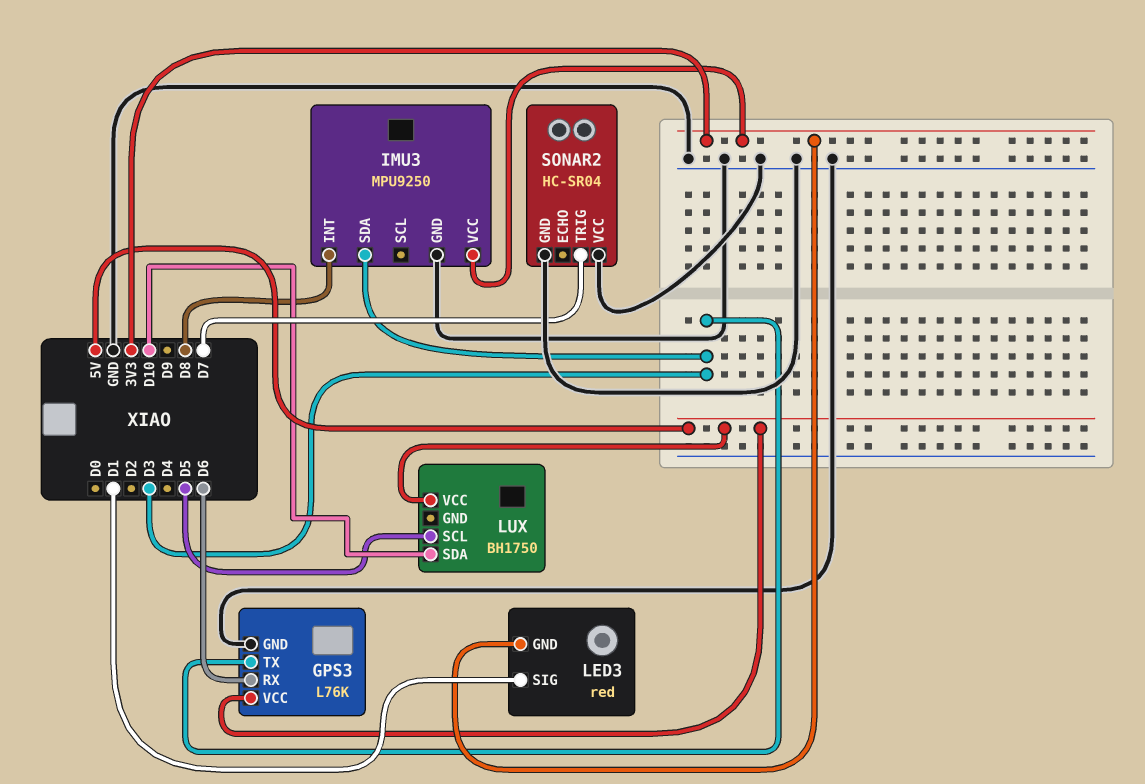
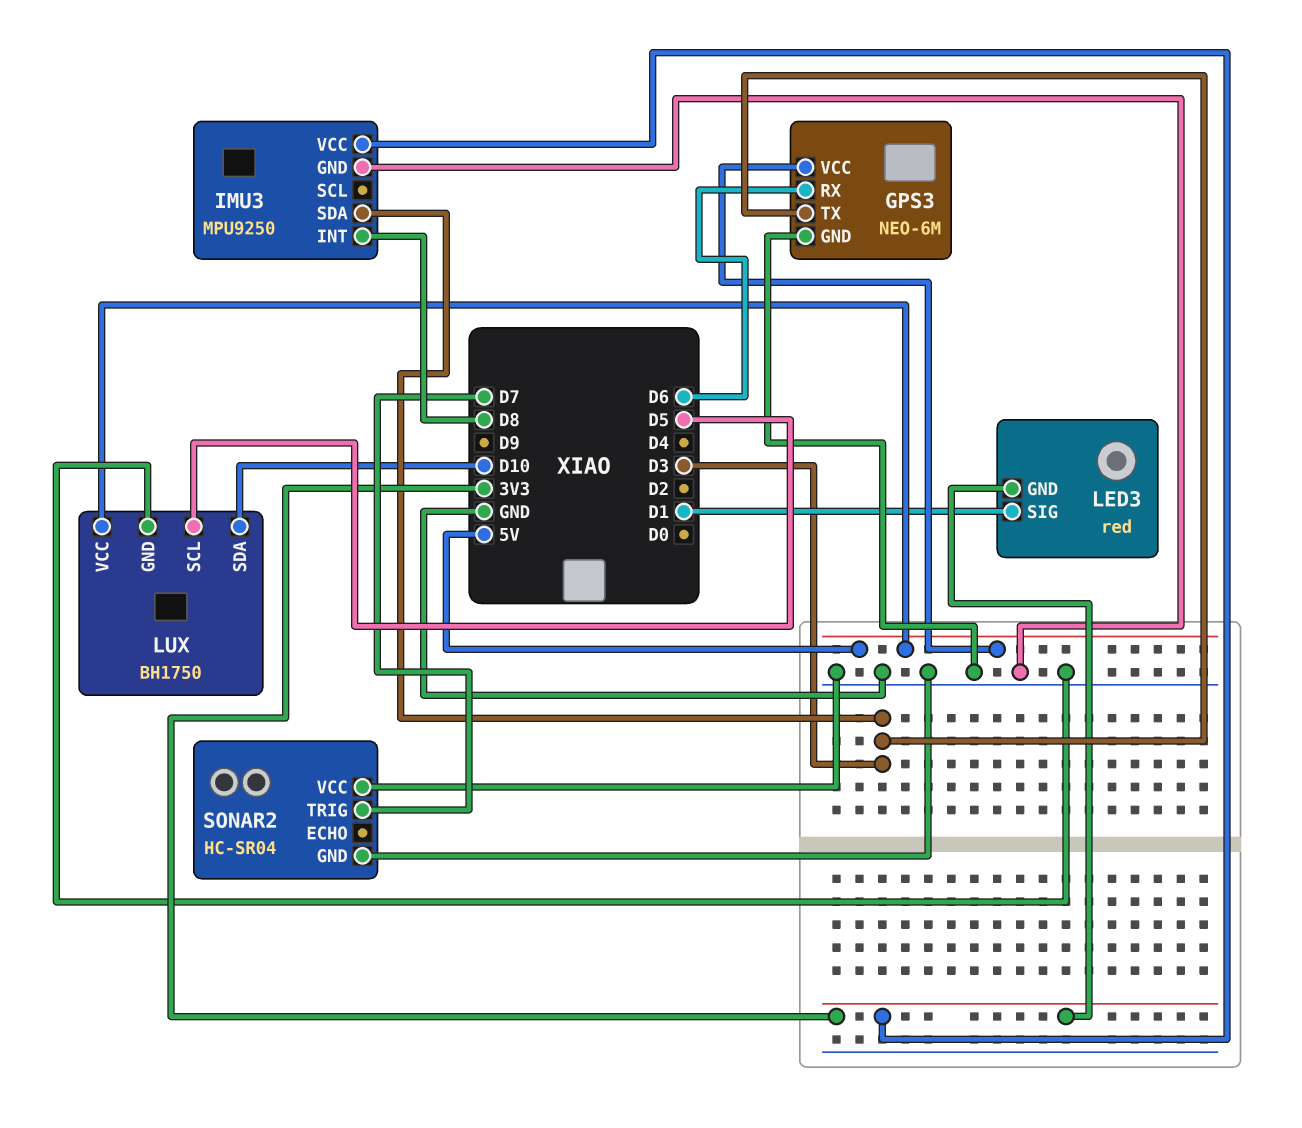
GPS3: L76K -> NEO-6M
LUX pin GND: none -> GND

